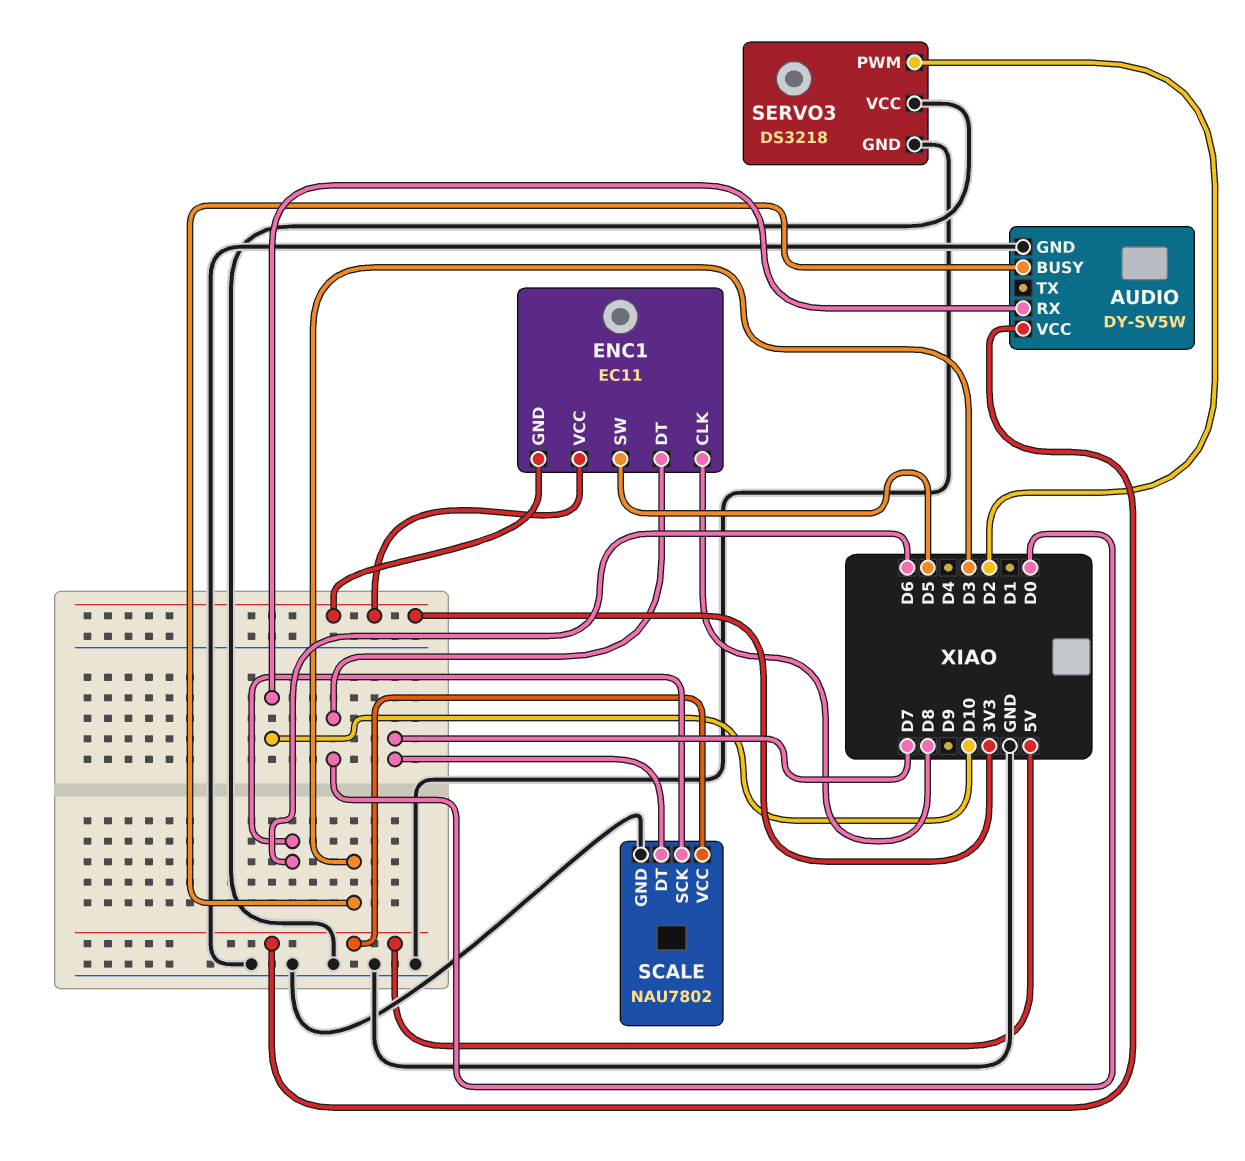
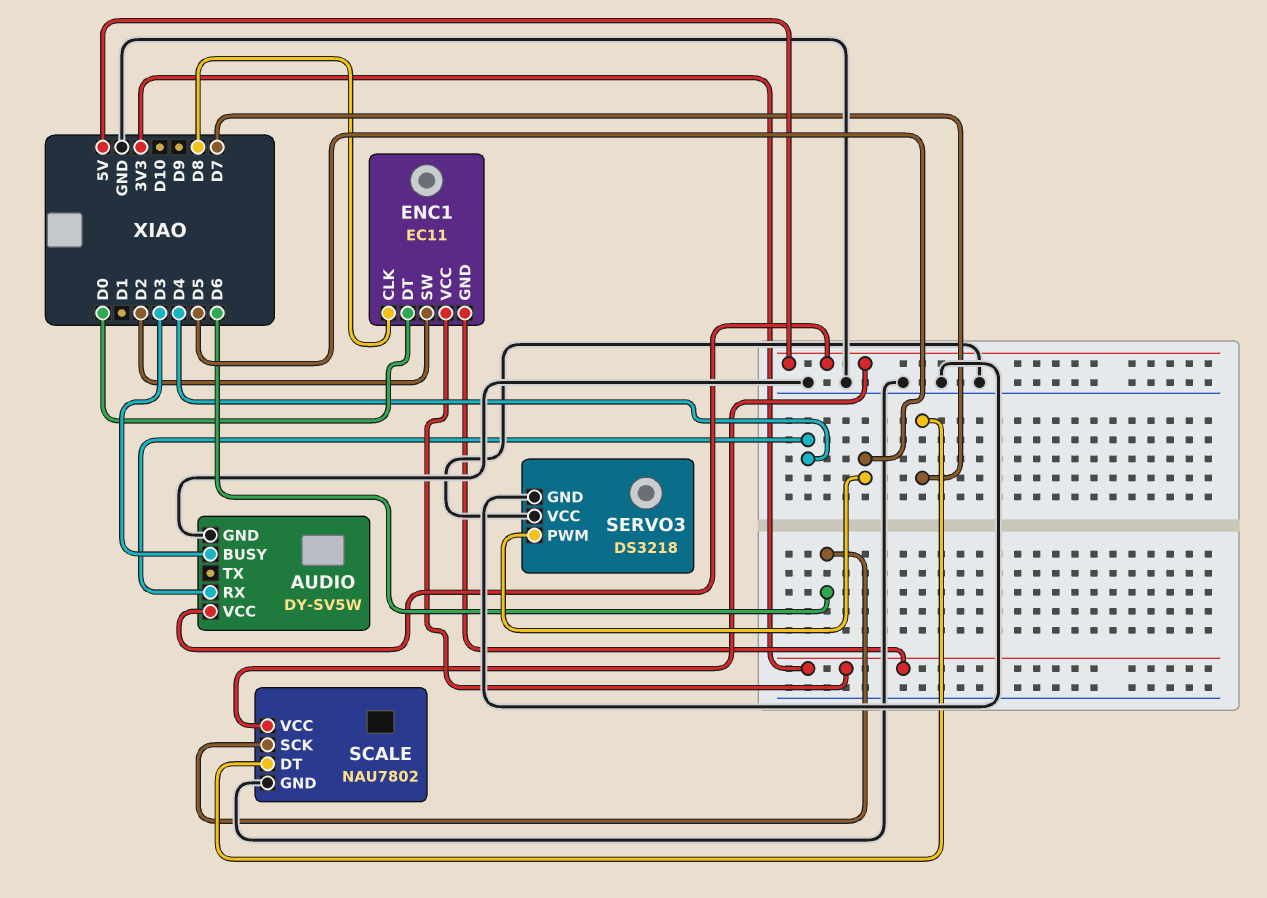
AUDIO pin RX: D10 -> D4
ENC1 pin SW: D5 -> D2
SERVO3 pin PWM: D2 -> D5

